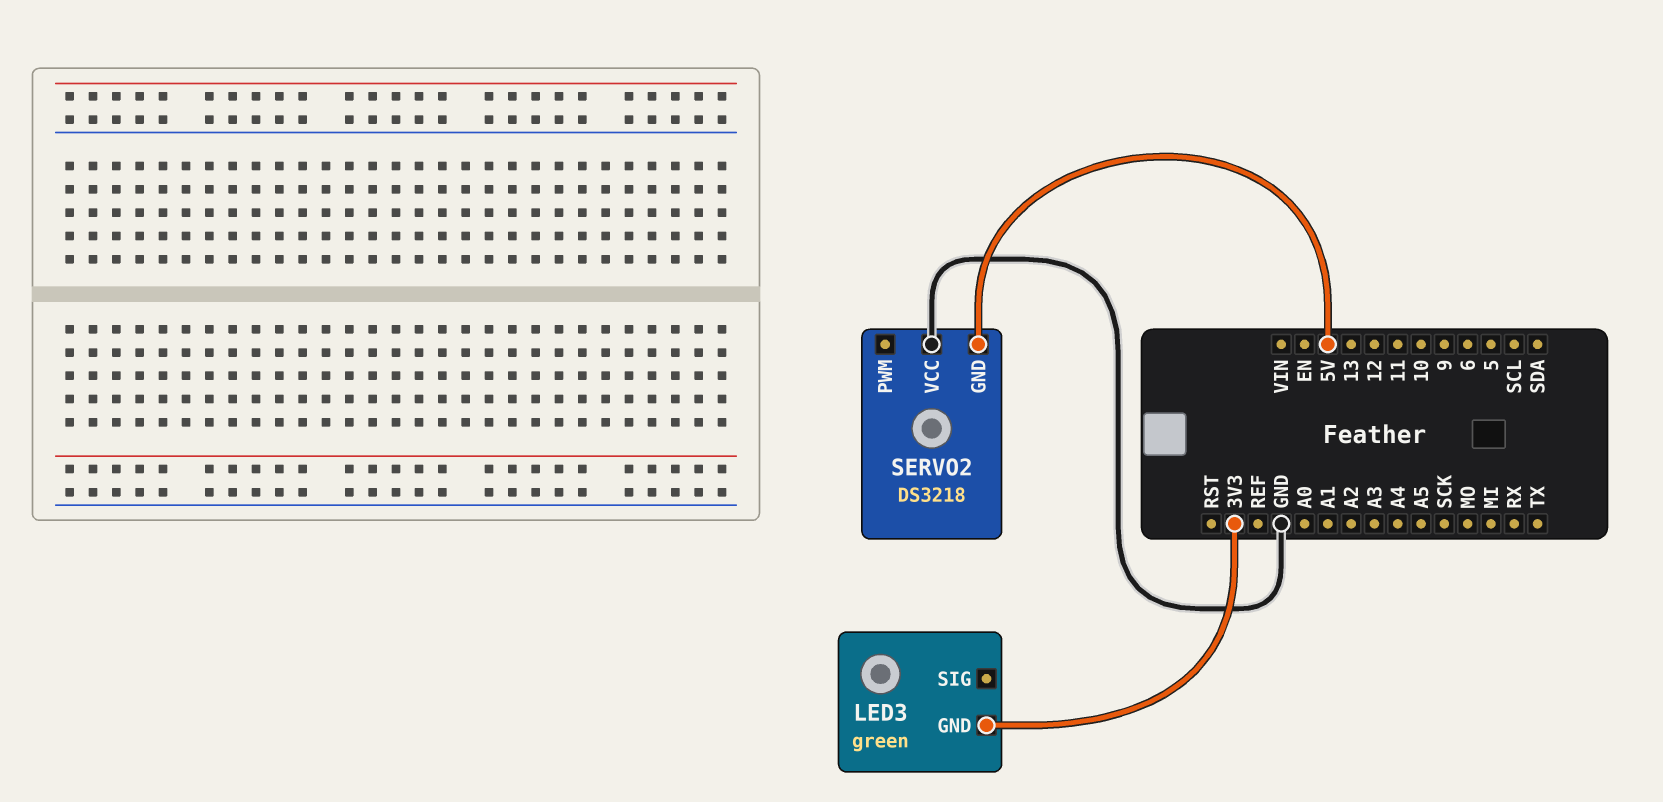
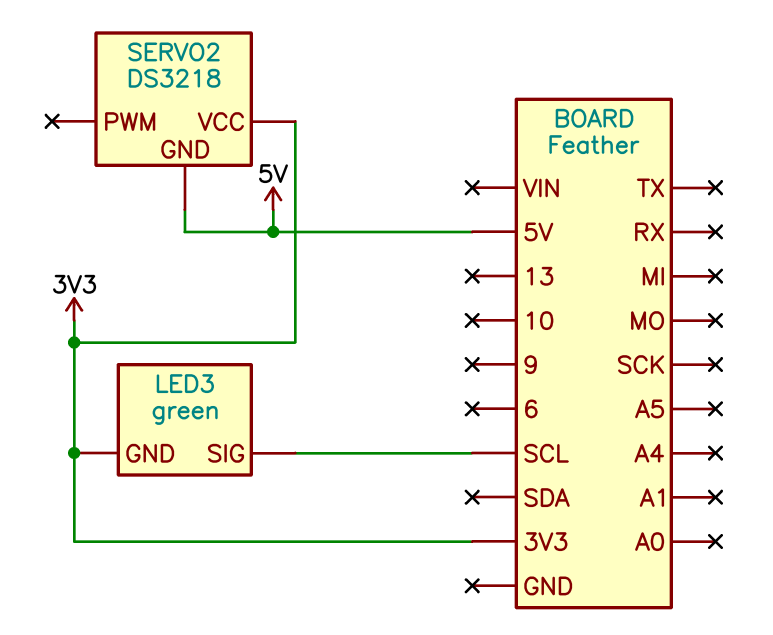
LED3 pin SIG: none -> SCL
SERVO2 pin VCC: GND -> 3V3

